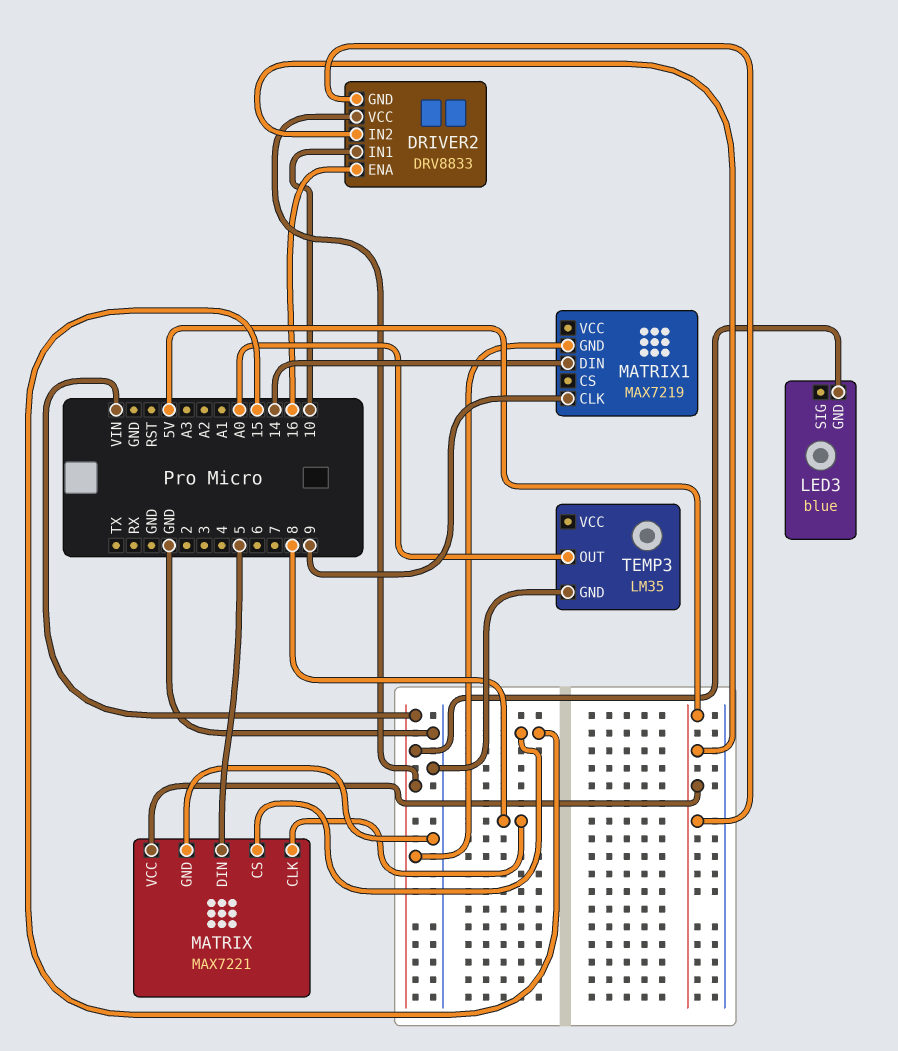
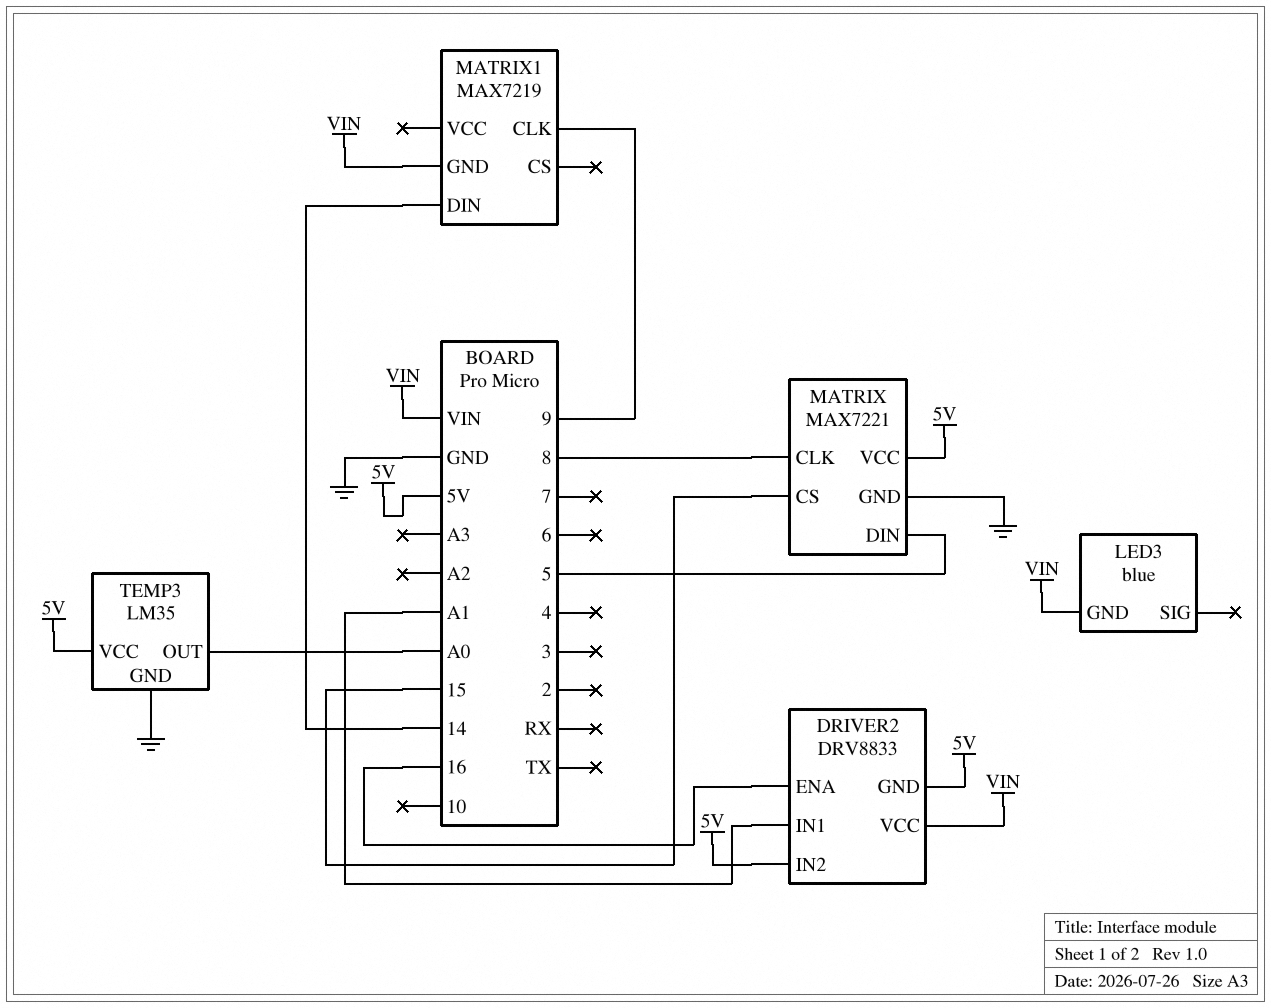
DRIVER2 pin IN1: 10 -> A1
TEMP3 pin VCC: none -> 5V

